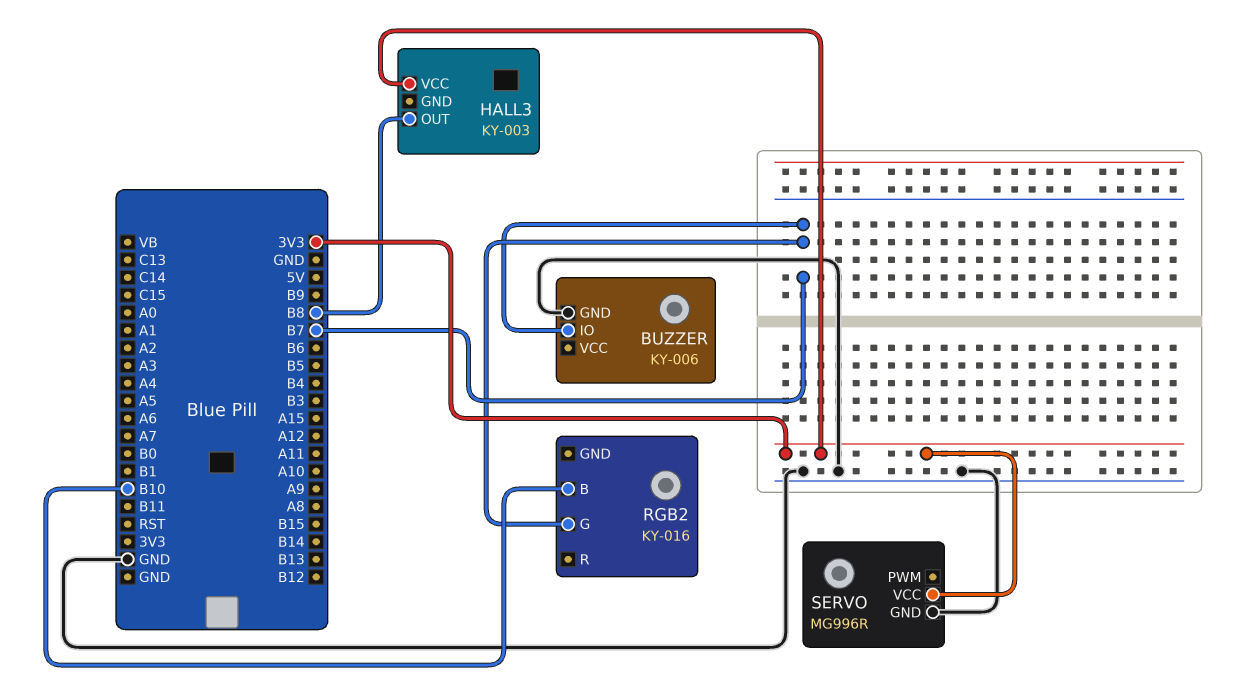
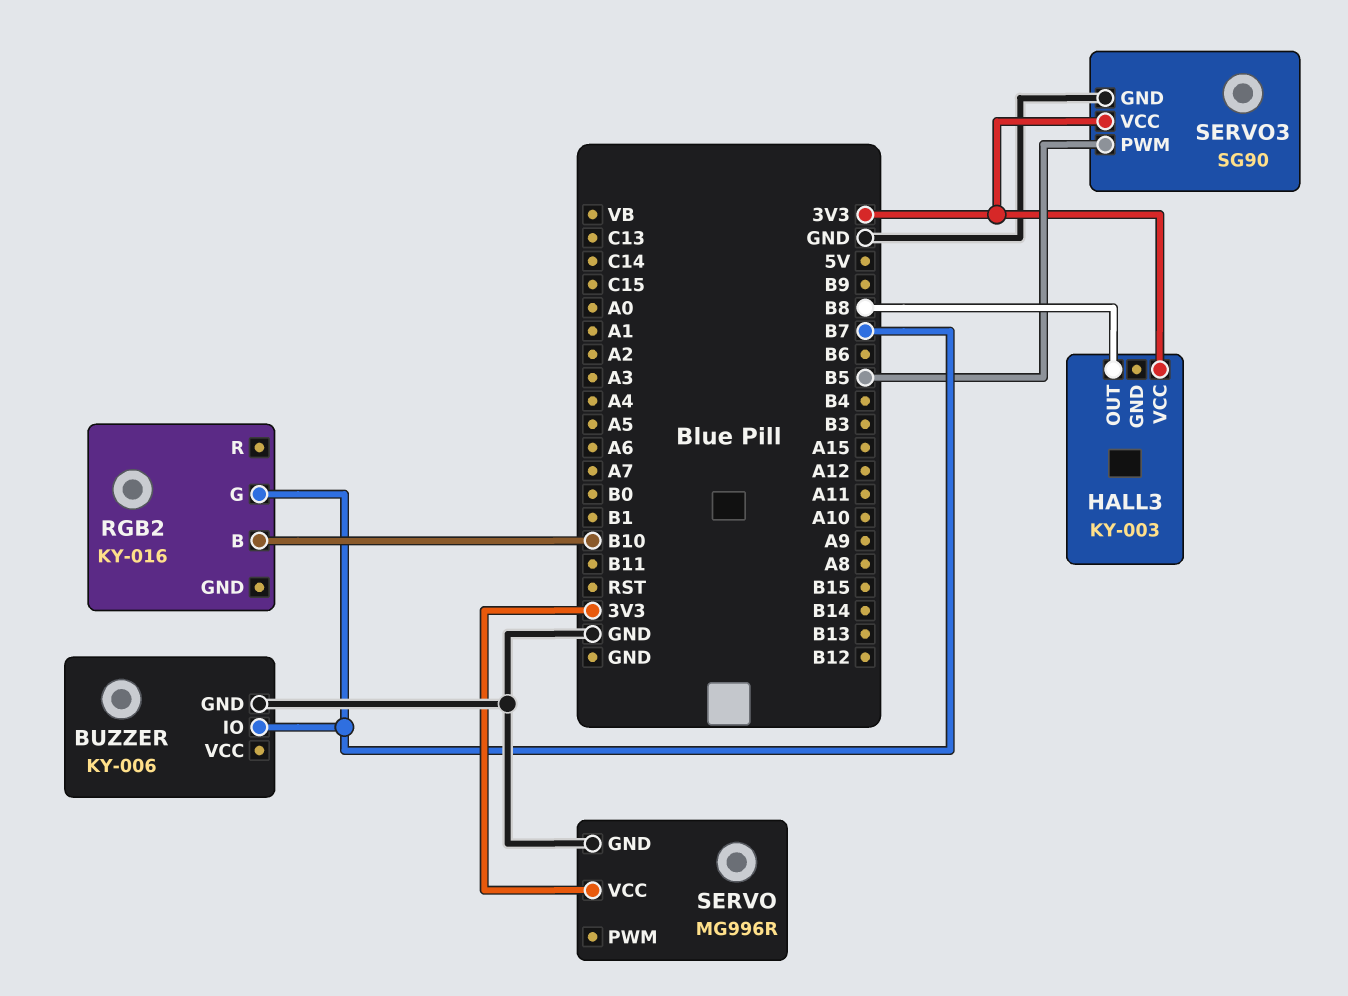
SERVO3: none -> SG90
SERVO3 pin GND: none -> GND
SERVO3 pin PWM: none -> B5
SERVO3 pin VCC: none -> 3V3

